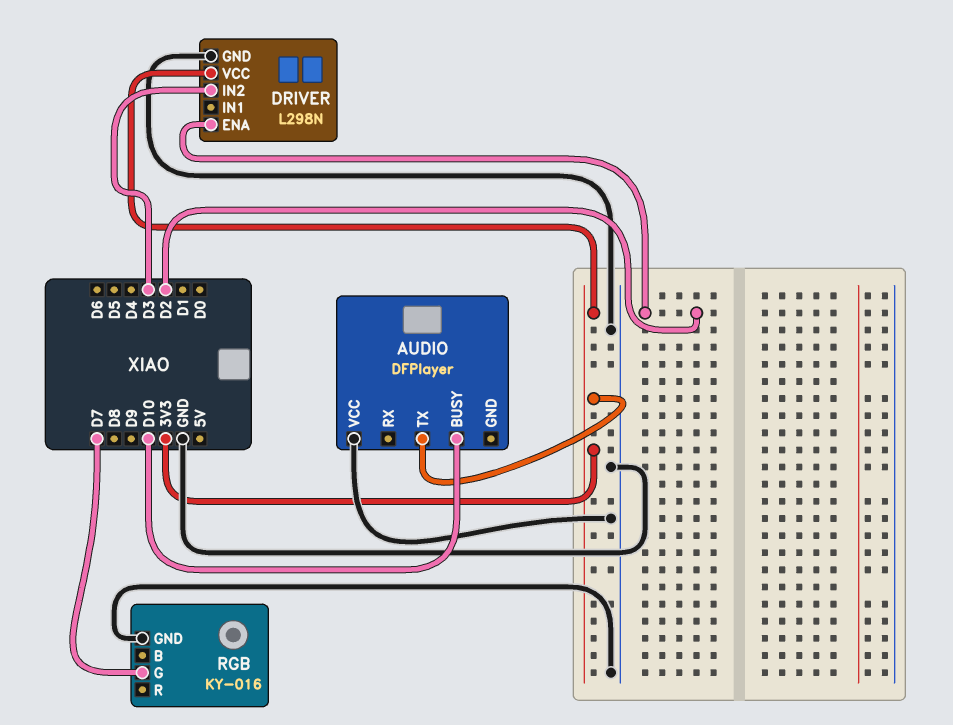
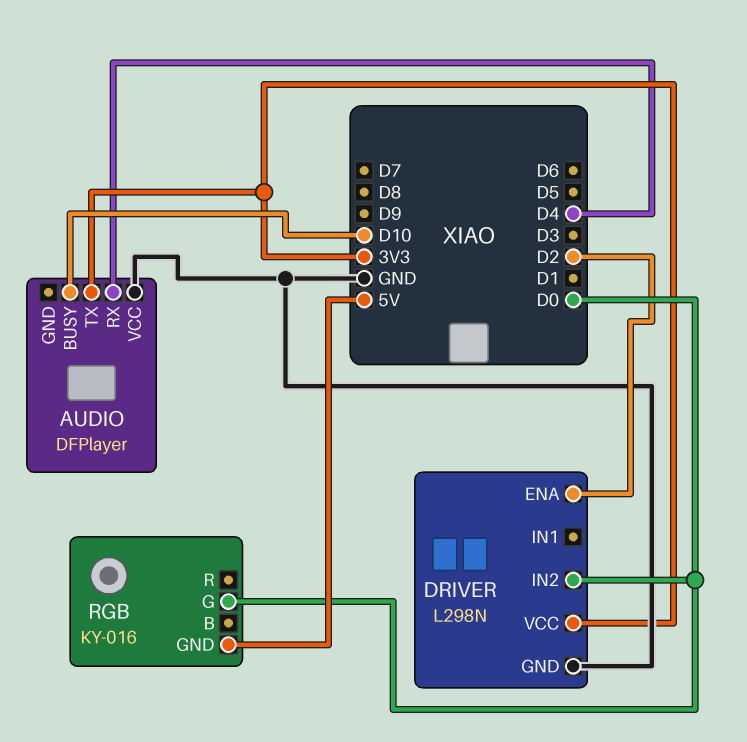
AUDIO pin RX: none -> D4
DRIVER pin IN2: D3 -> D0
RGB pin G: D7 -> D0
RGB pin GND: GND -> 5V

